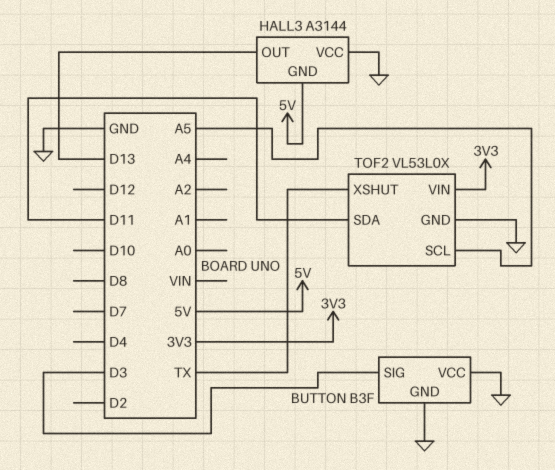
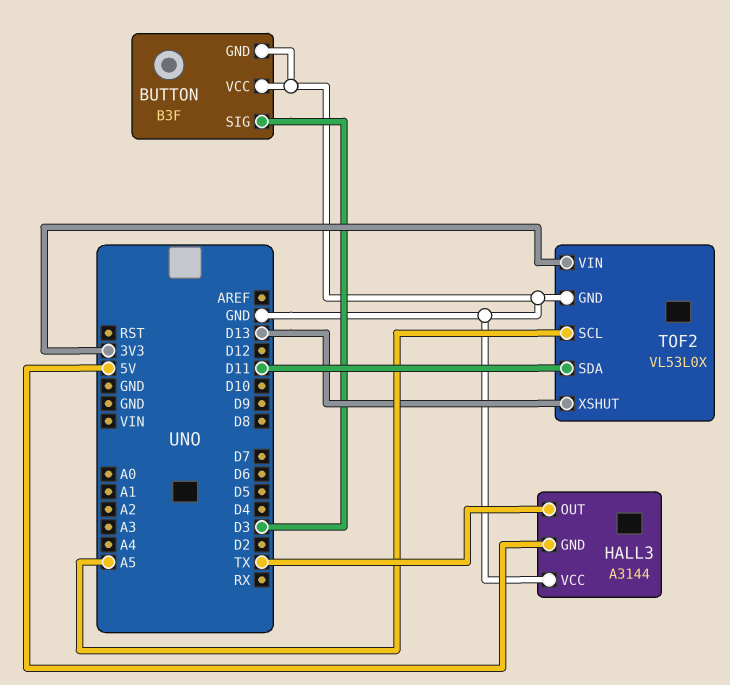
HALL3 pin OUT: D13 -> TX
TOF2 pin XSHUT: TX -> D13

